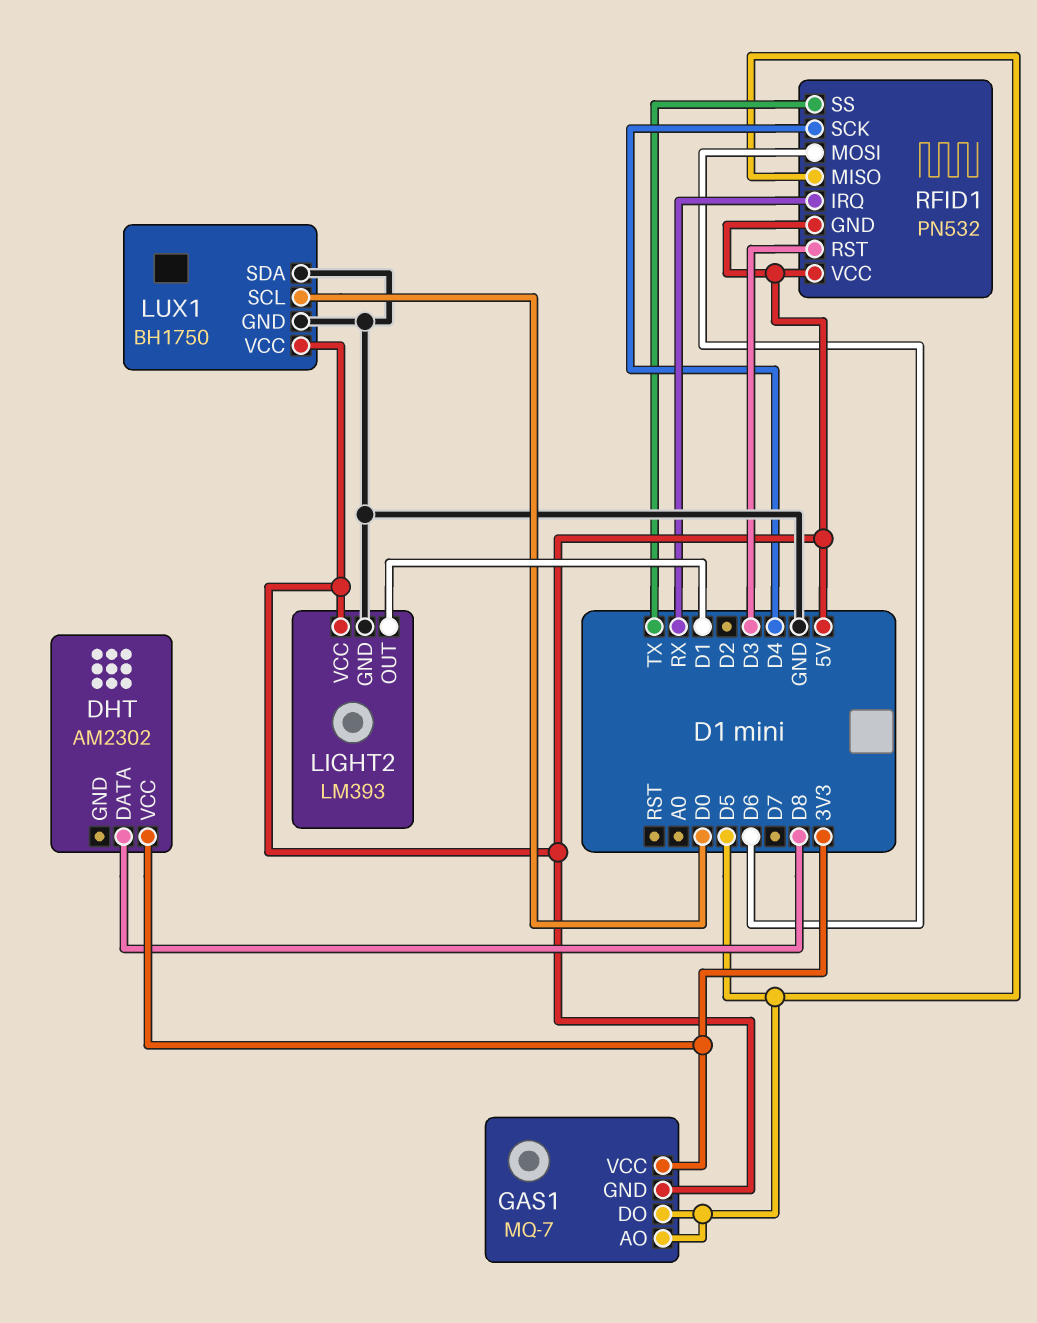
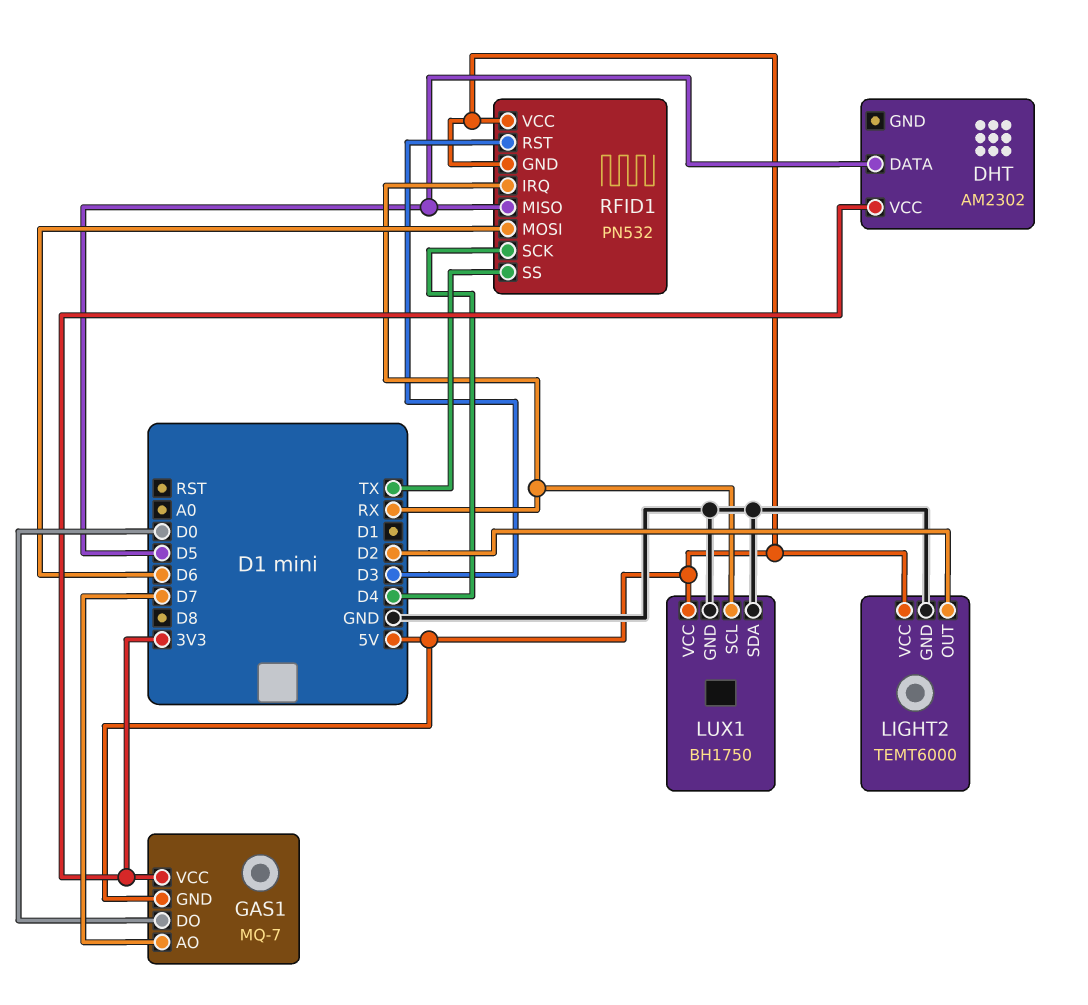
DHT pin DATA: D8 -> D5
GAS1 pin AO: D5 -> D7
GAS1 pin DO: D5 -> D0
LIGHT2: LM393 -> TEMT6000
LIGHT2 pin OUT: D1 -> D2
LUX1 pin SCL: D0 -> RX

